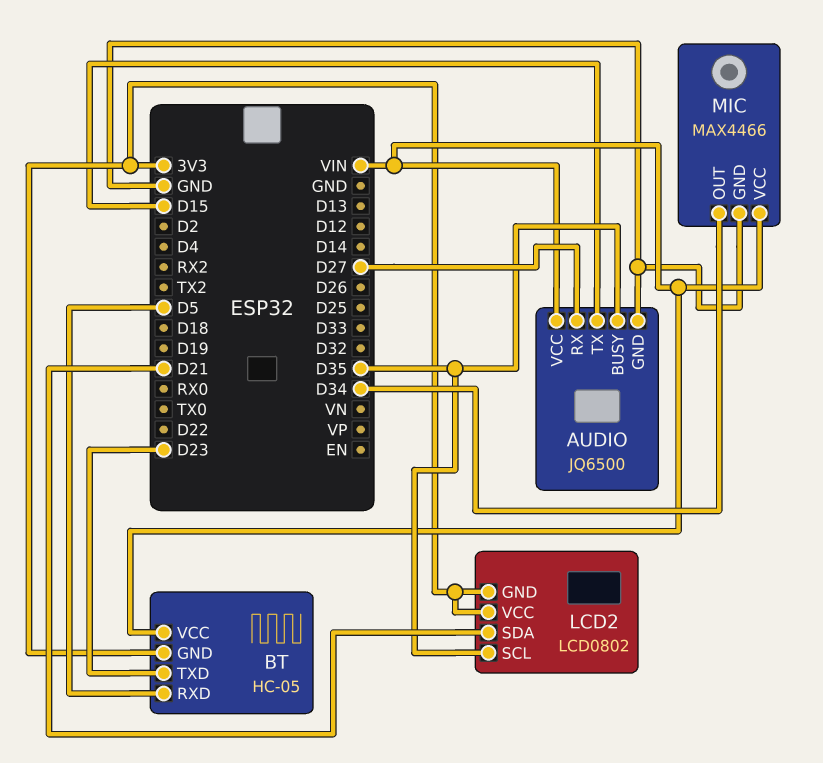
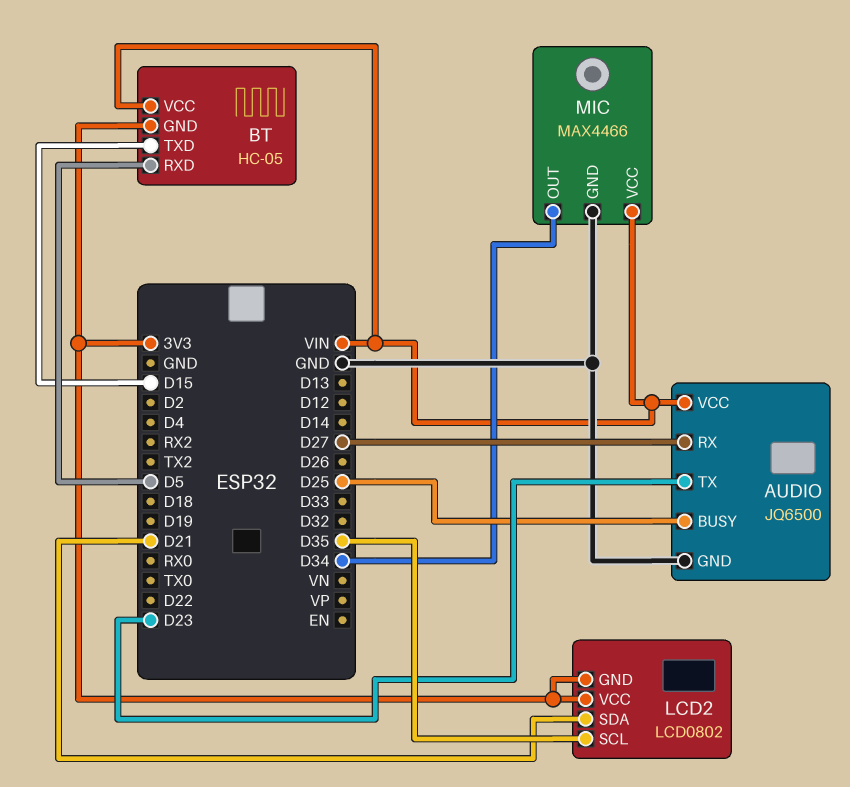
AUDIO pin BUSY: D35 -> D25
AUDIO pin TX: D15 -> D23
BT pin TXD: D23 -> D15

